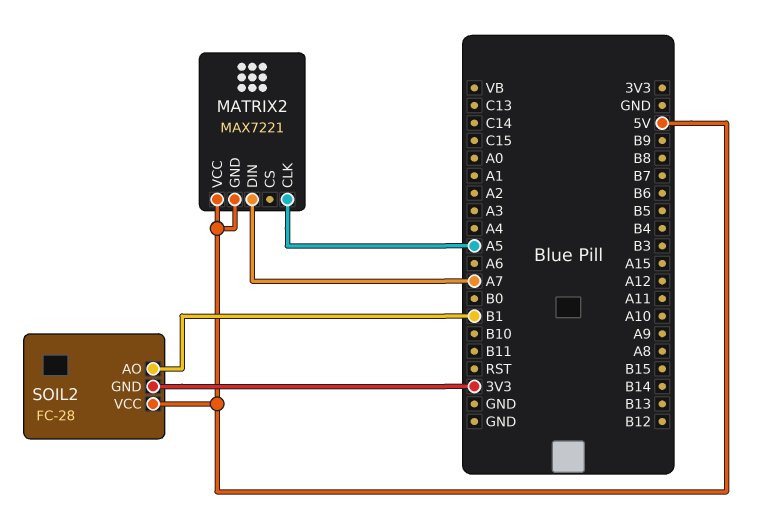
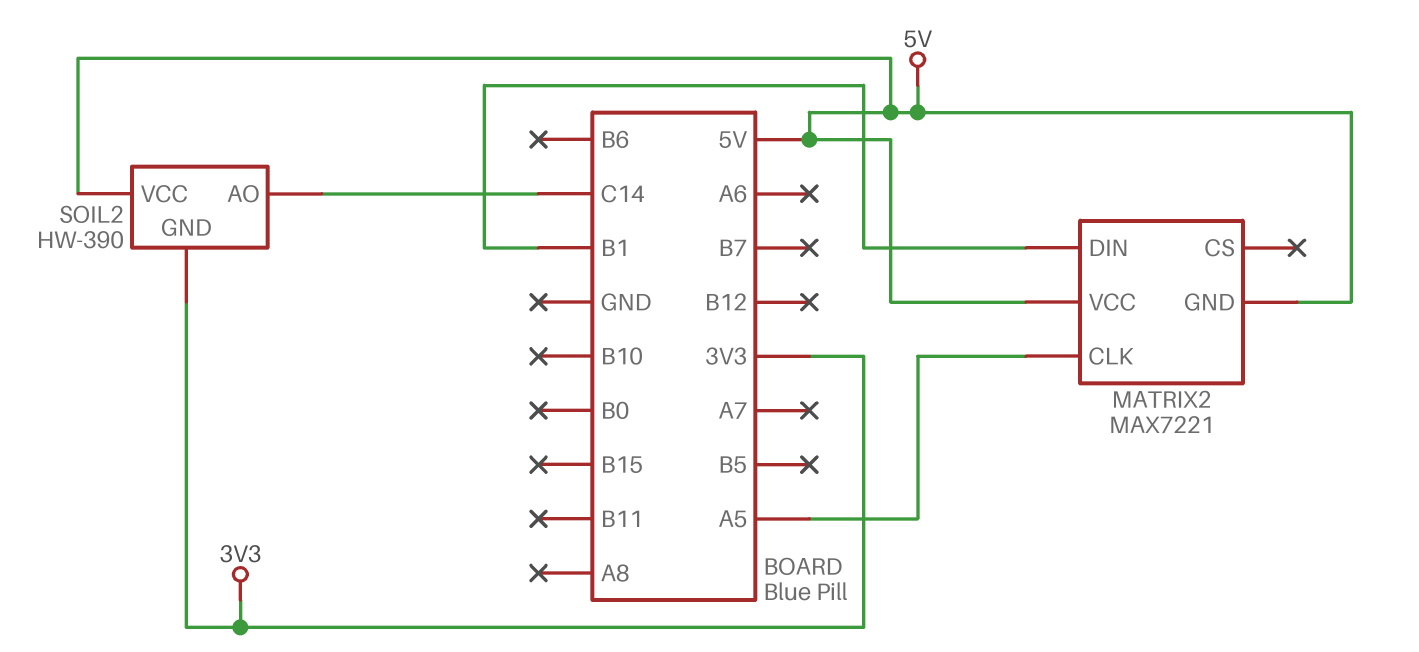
MATRIX2 pin DIN: A7 -> B1
SOIL2: FC-28 -> HW-390
SOIL2 pin AO: B1 -> C14

